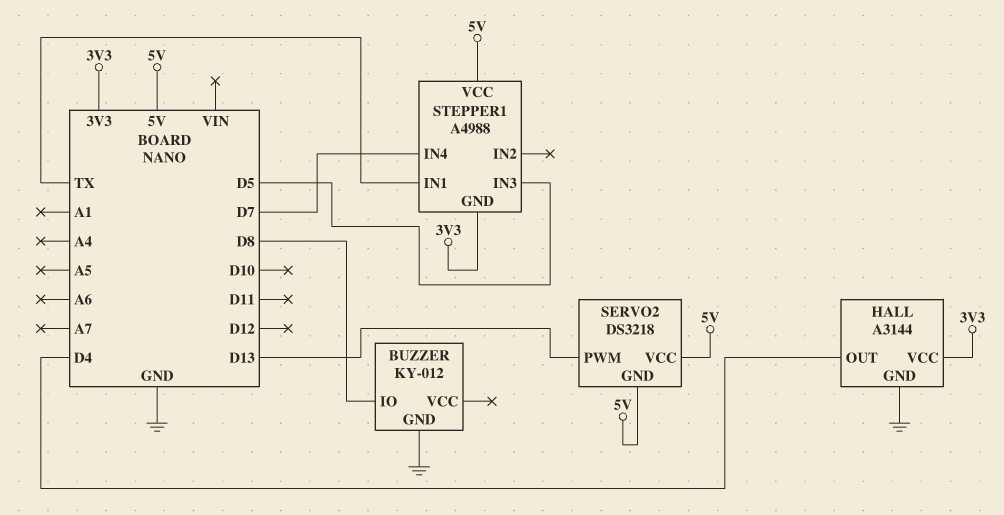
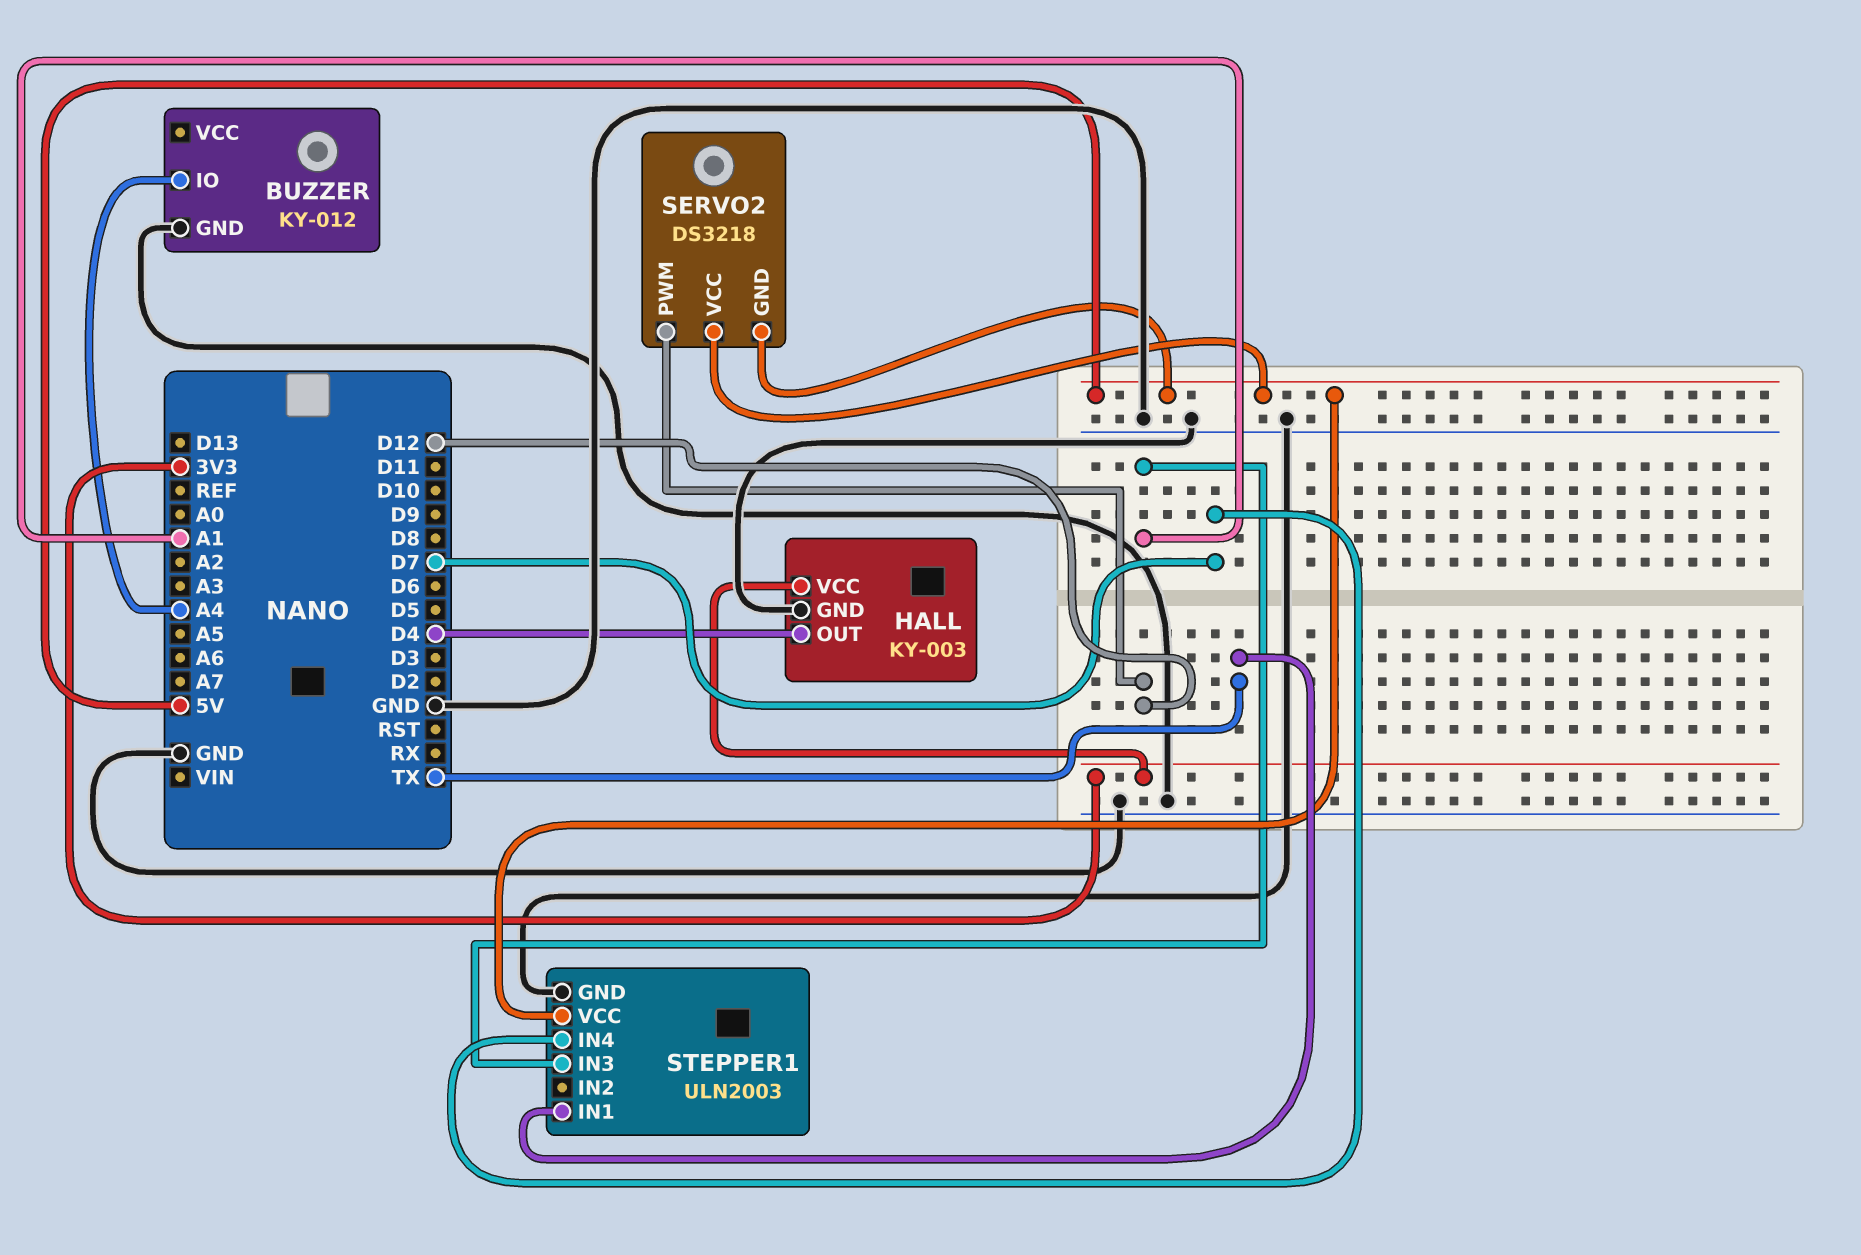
BUZZER pin IO: D8 -> A4
HALL: A3144 -> KY-003
SERVO2 pin PWM: D13 -> D12
STEPPER1: A4988 -> ULN2003
STEPPER1 pin GND: 3V3 -> GND
STEPPER1 pin IN3: D5 -> A1

